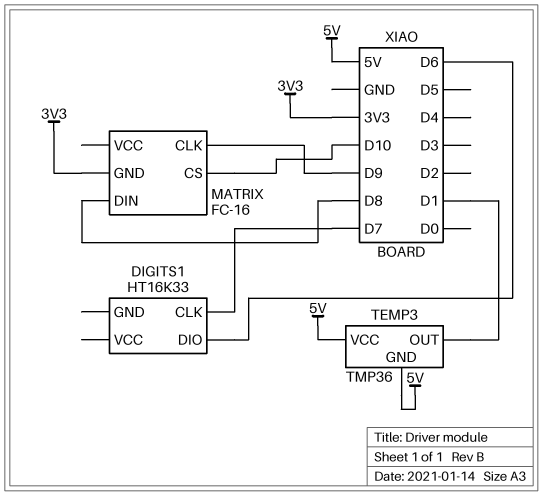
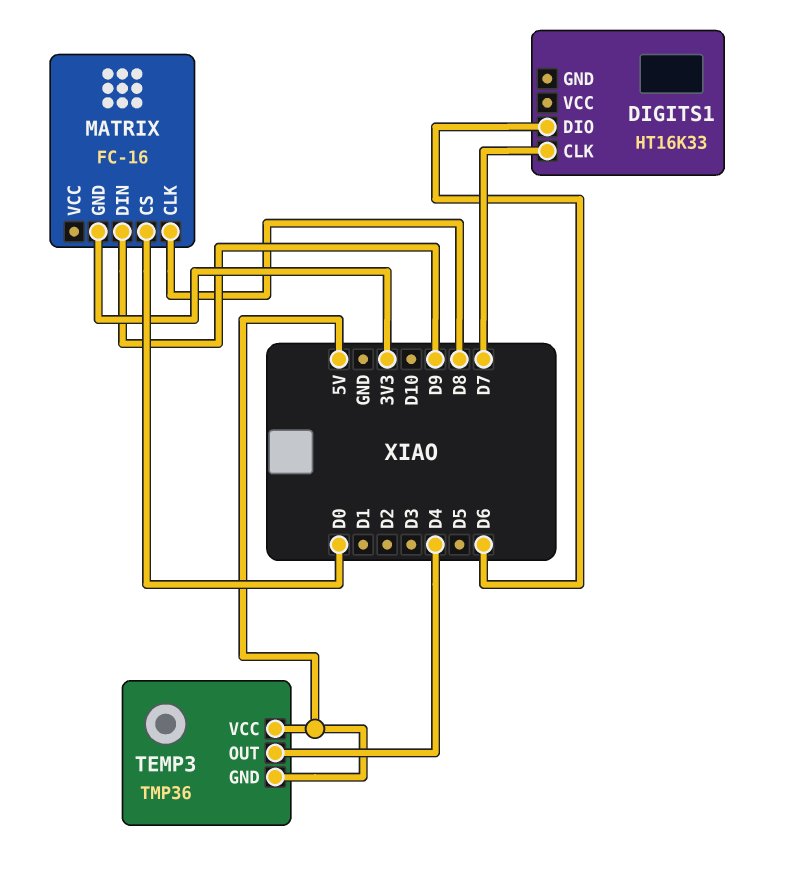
MATRIX pin CLK: D9 -> D8
MATRIX pin CS: D10 -> D0
MATRIX pin DIN: D8 -> D9
TEMP3 pin OUT: D1 -> D4

